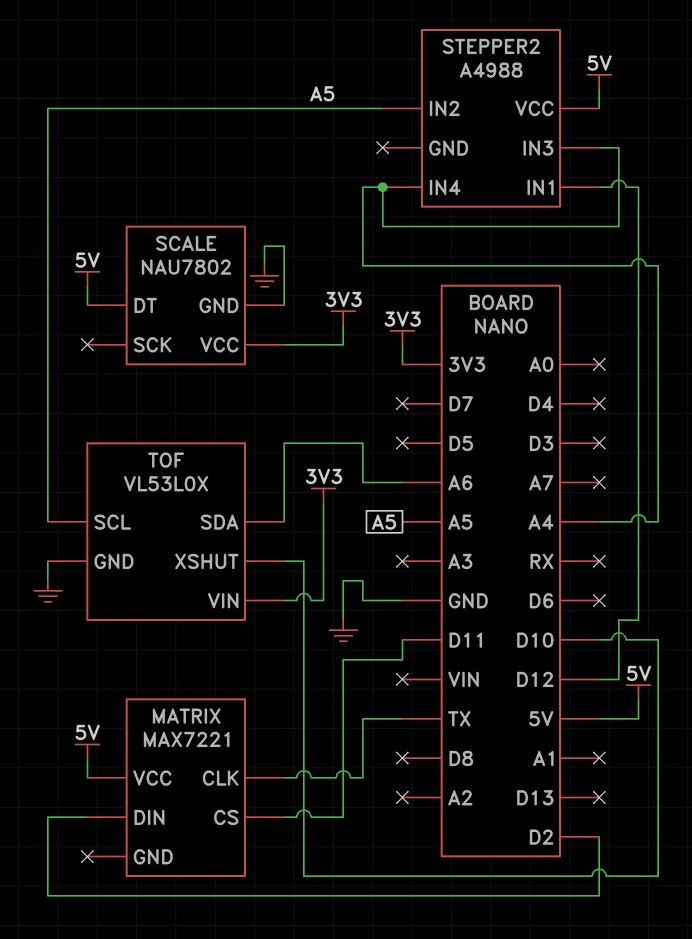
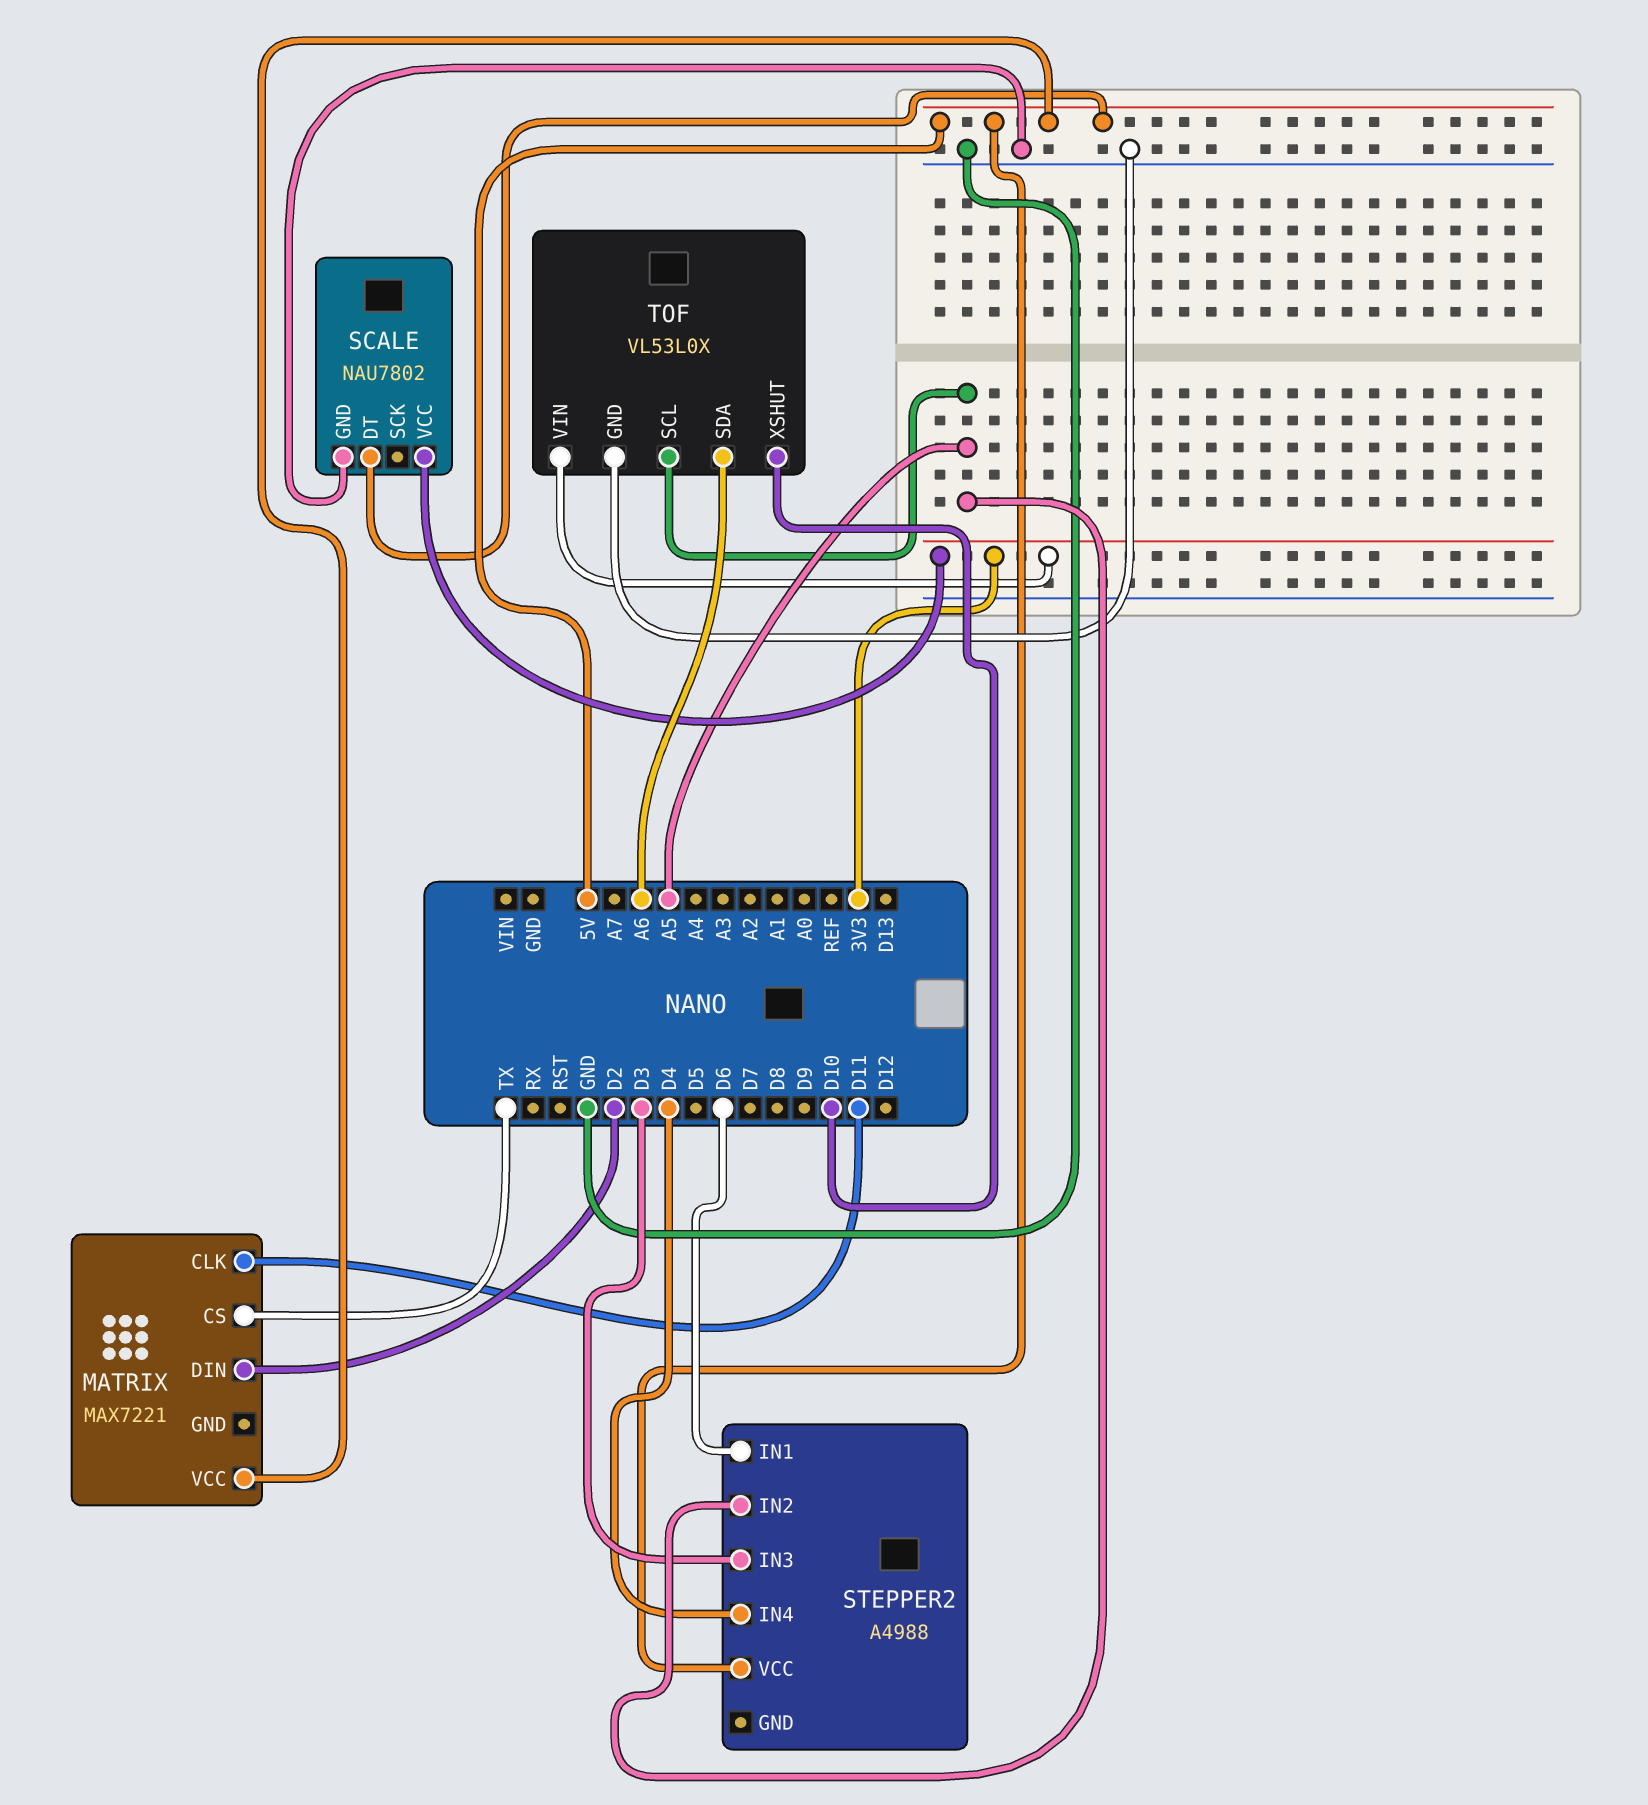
MATRIX pin CLK: TX -> D11
MATRIX pin CS: D11 -> TX
STEPPER2 pin IN1: D12 -> D6
STEPPER2 pin IN3: A4 -> D3
STEPPER2 pin IN4: A4 -> D4

